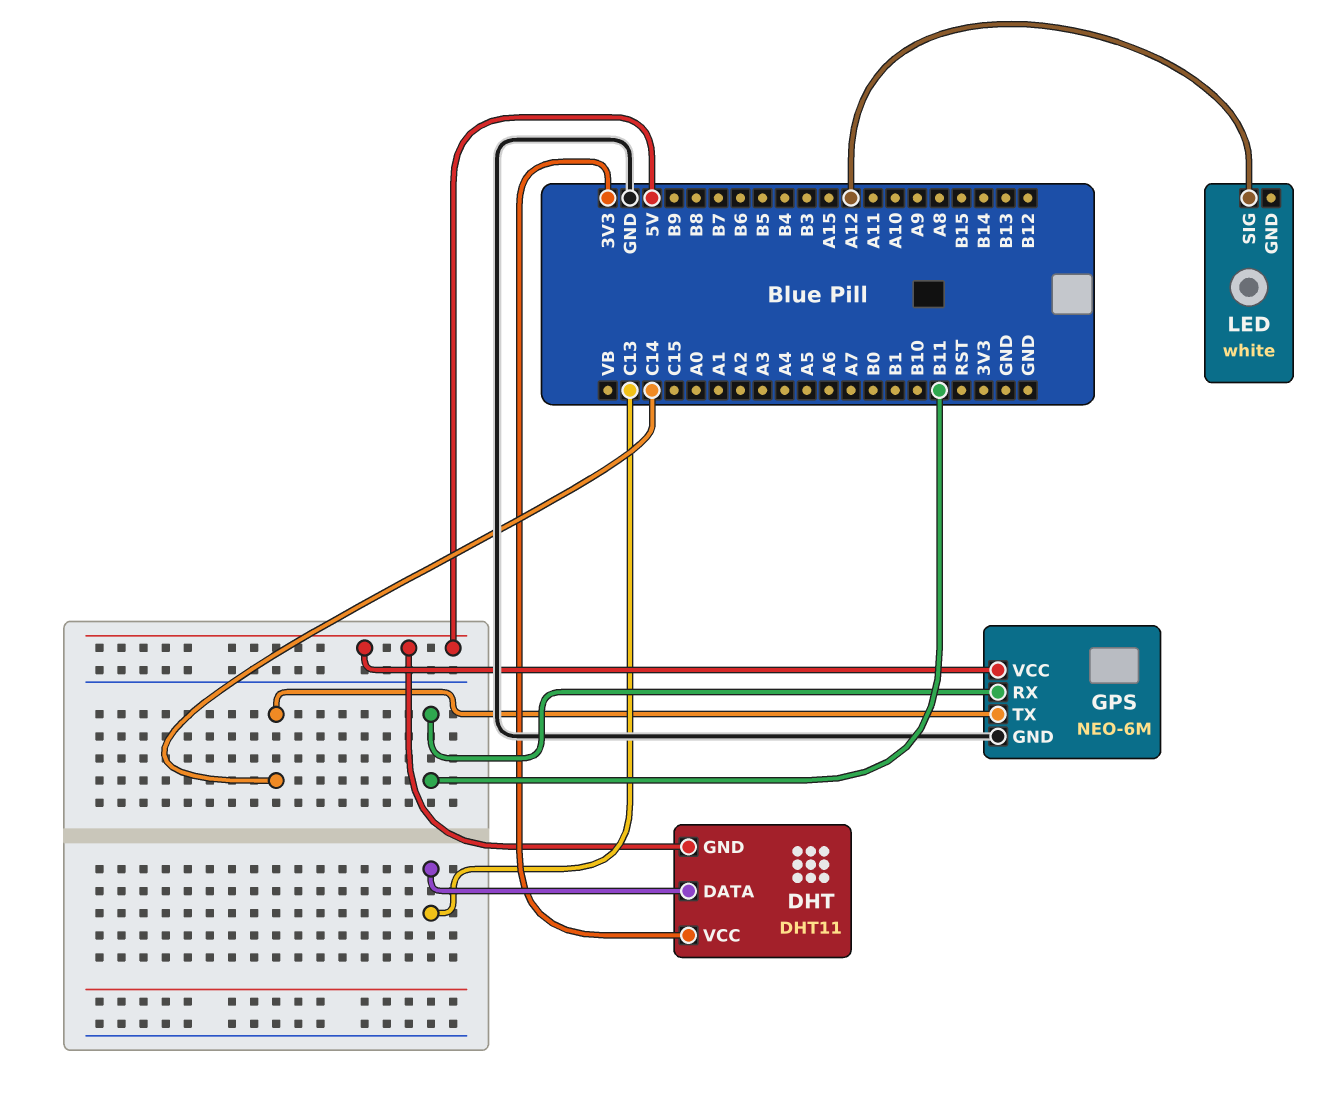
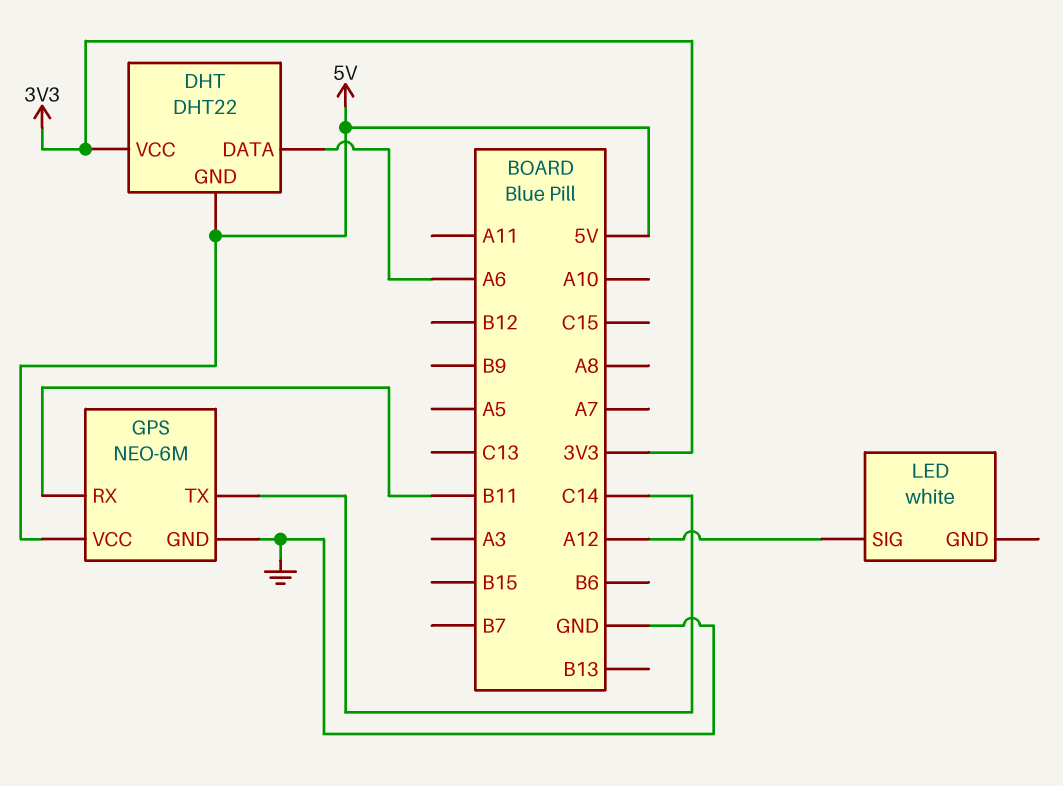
DHT: DHT11 -> DHT22
DHT pin DATA: C13 -> A6

